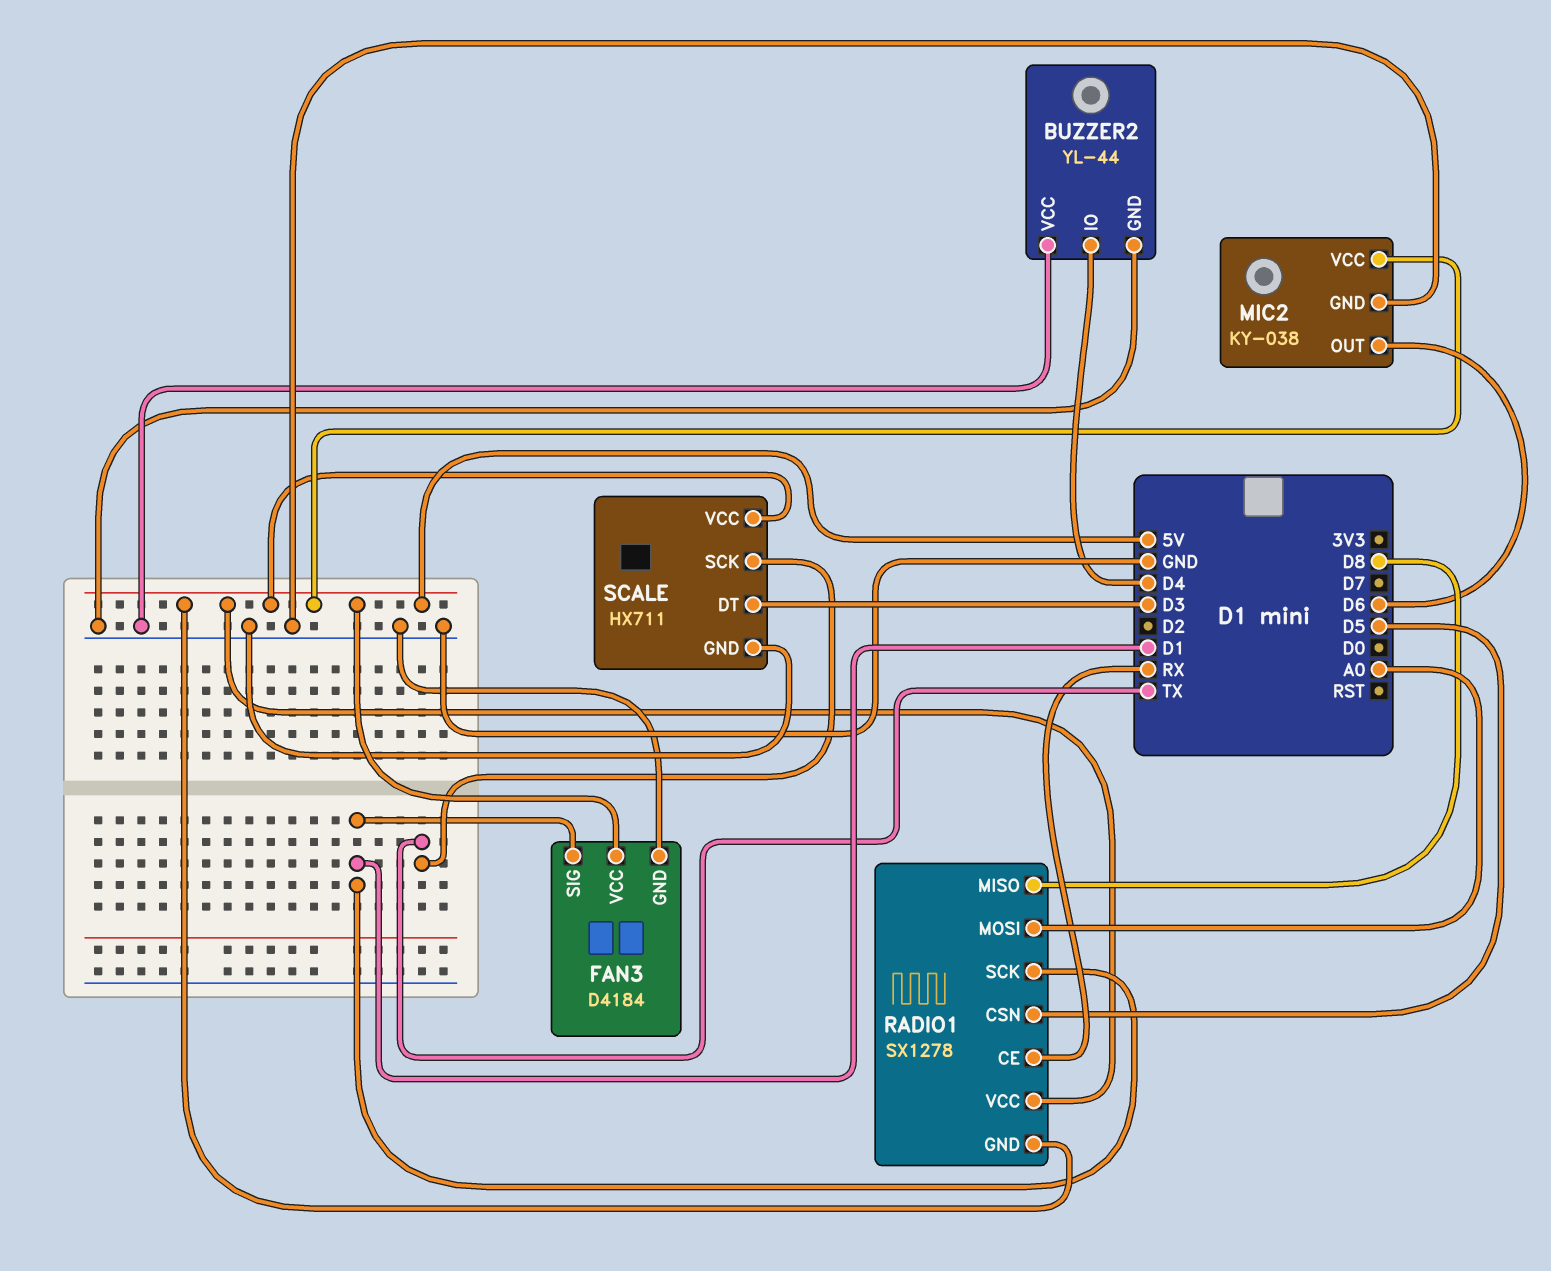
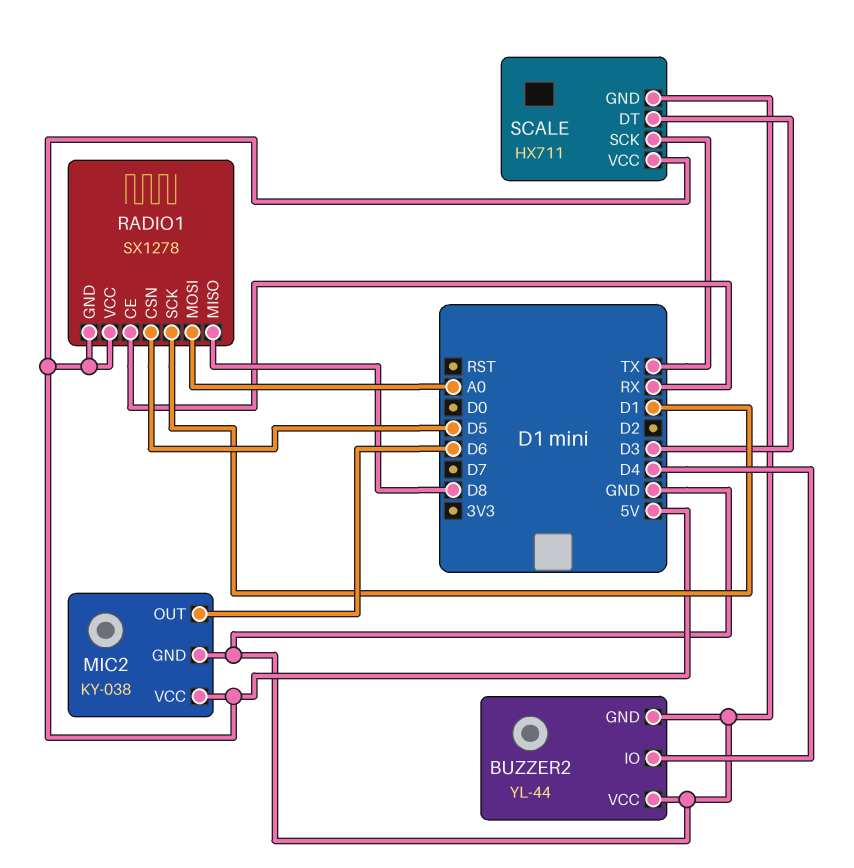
FAN3: D4184 -> none
FAN3 pin GND: GND -> none
FAN3 pin SIG: D1 -> none
FAN3 pin VCC: 5V -> none

